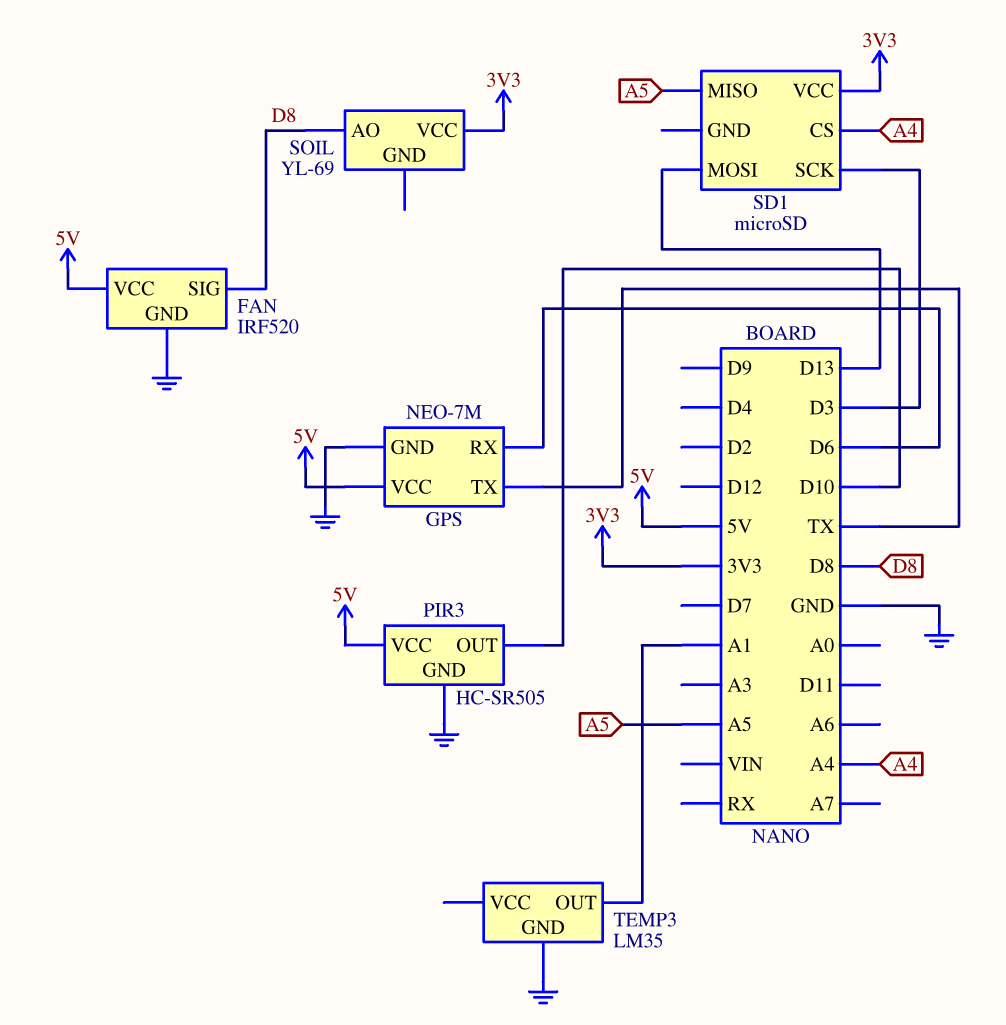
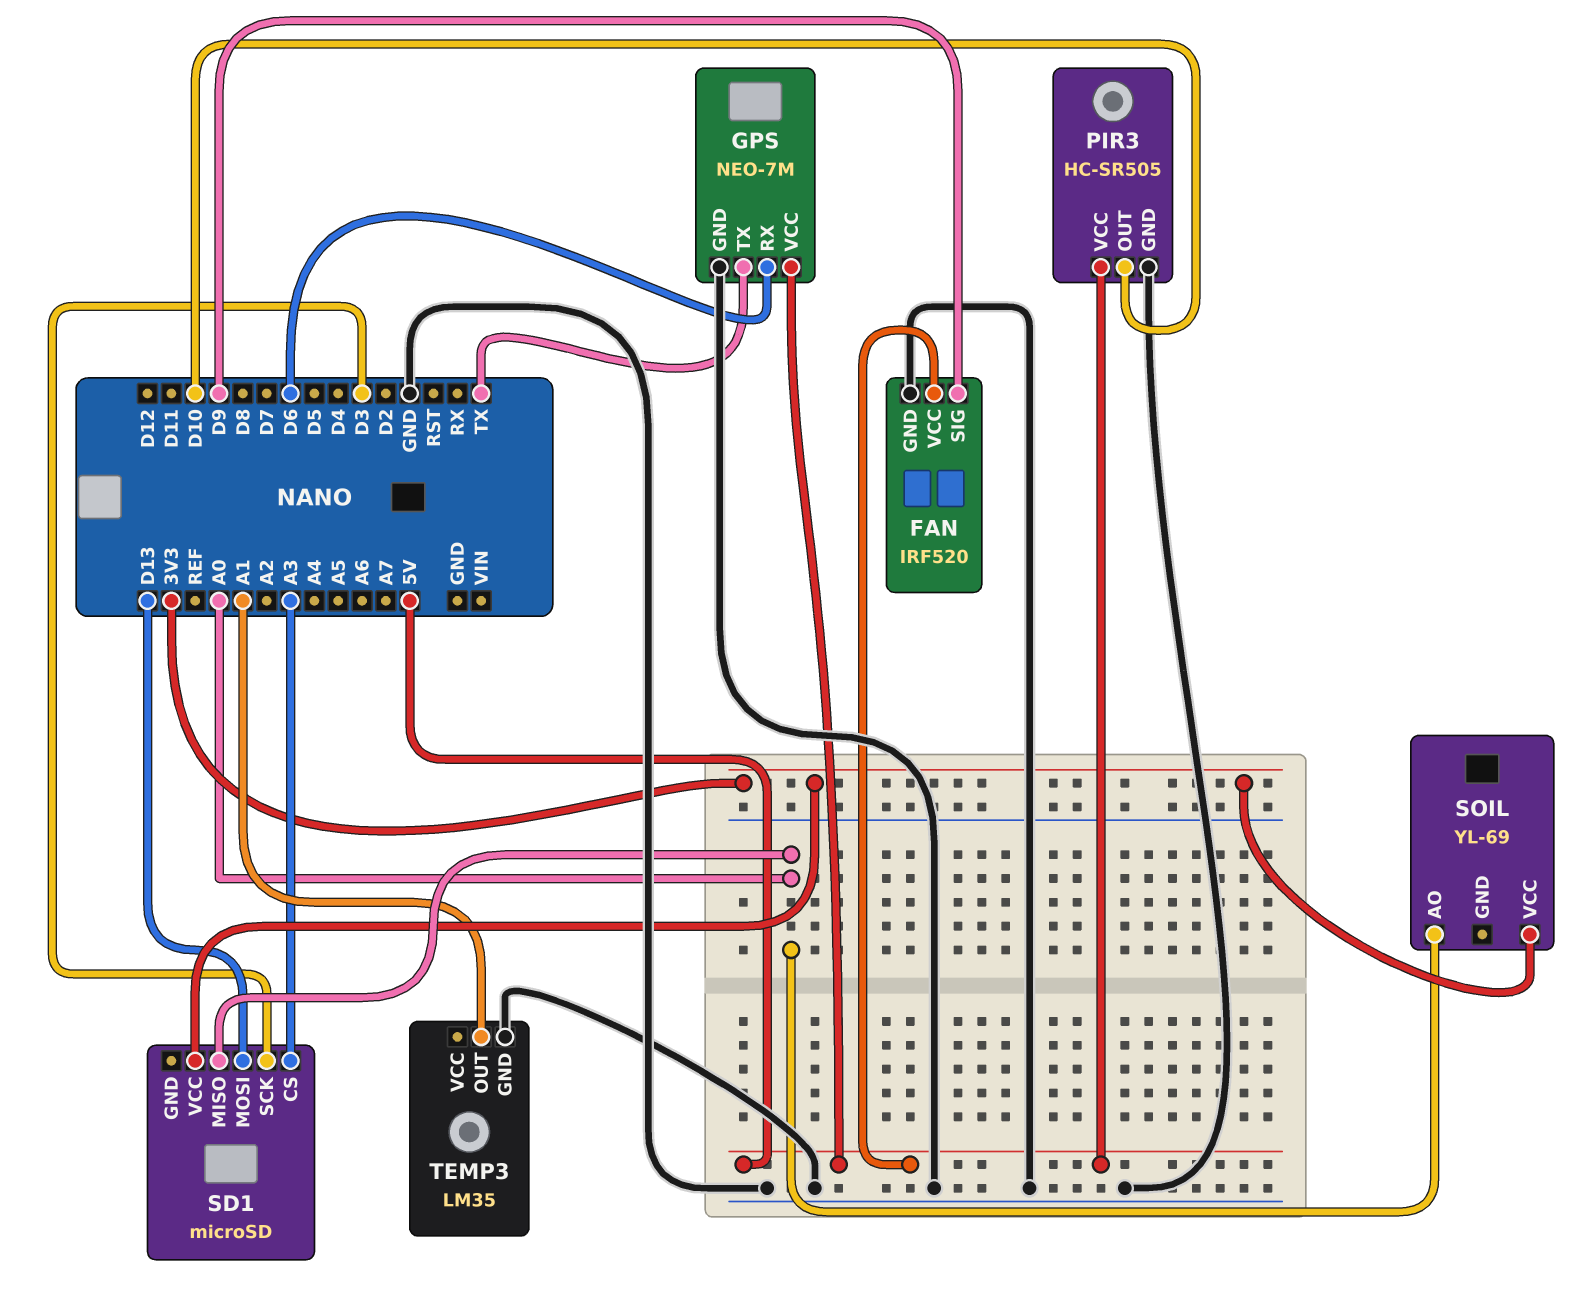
FAN pin SIG: D8 -> D9
SD1 pin CS: A4 -> A3
SD1 pin MISO: A5 -> A0
SOIL pin AO: D8 -> A0

